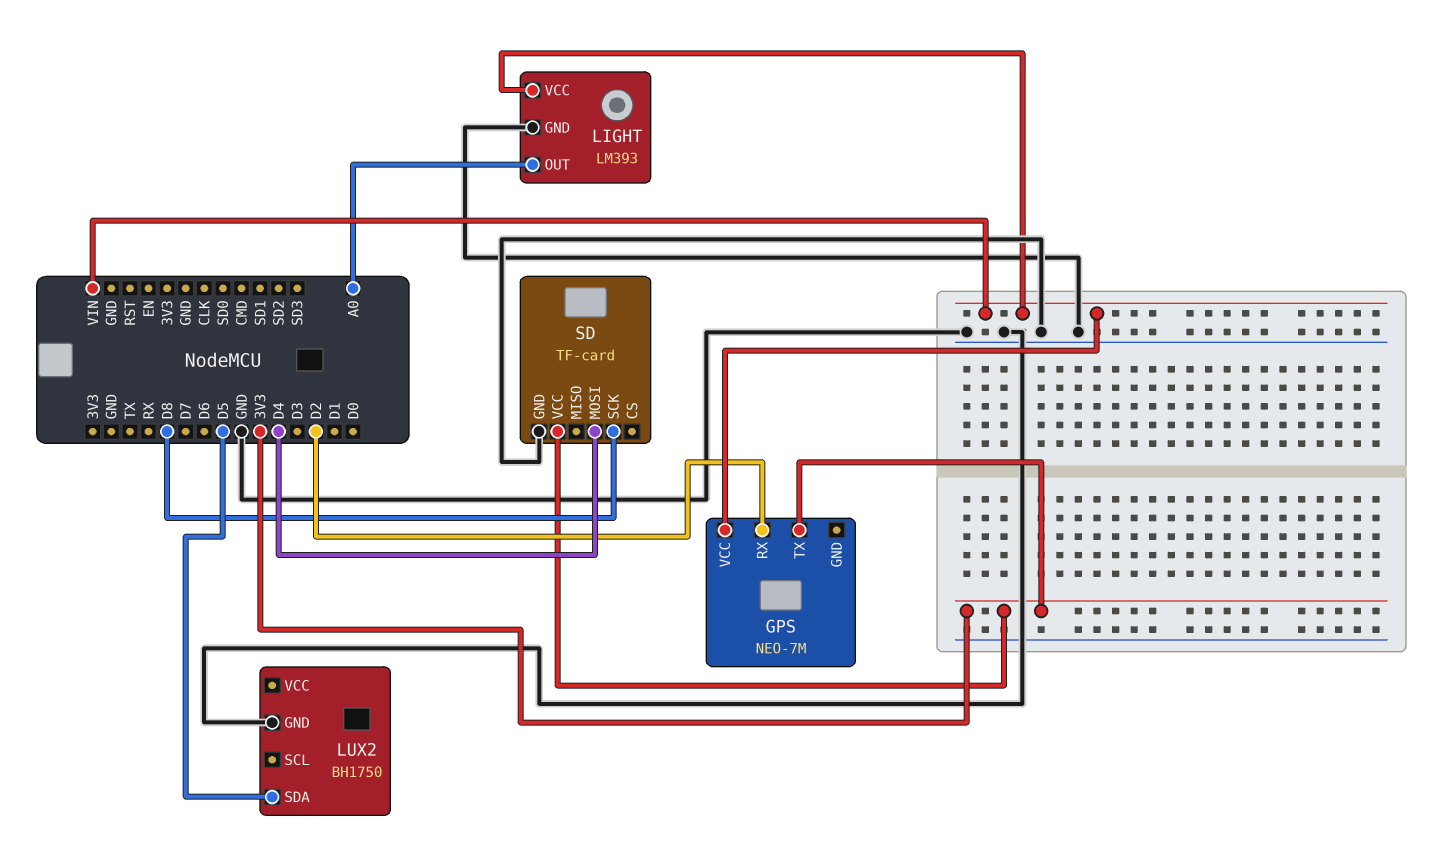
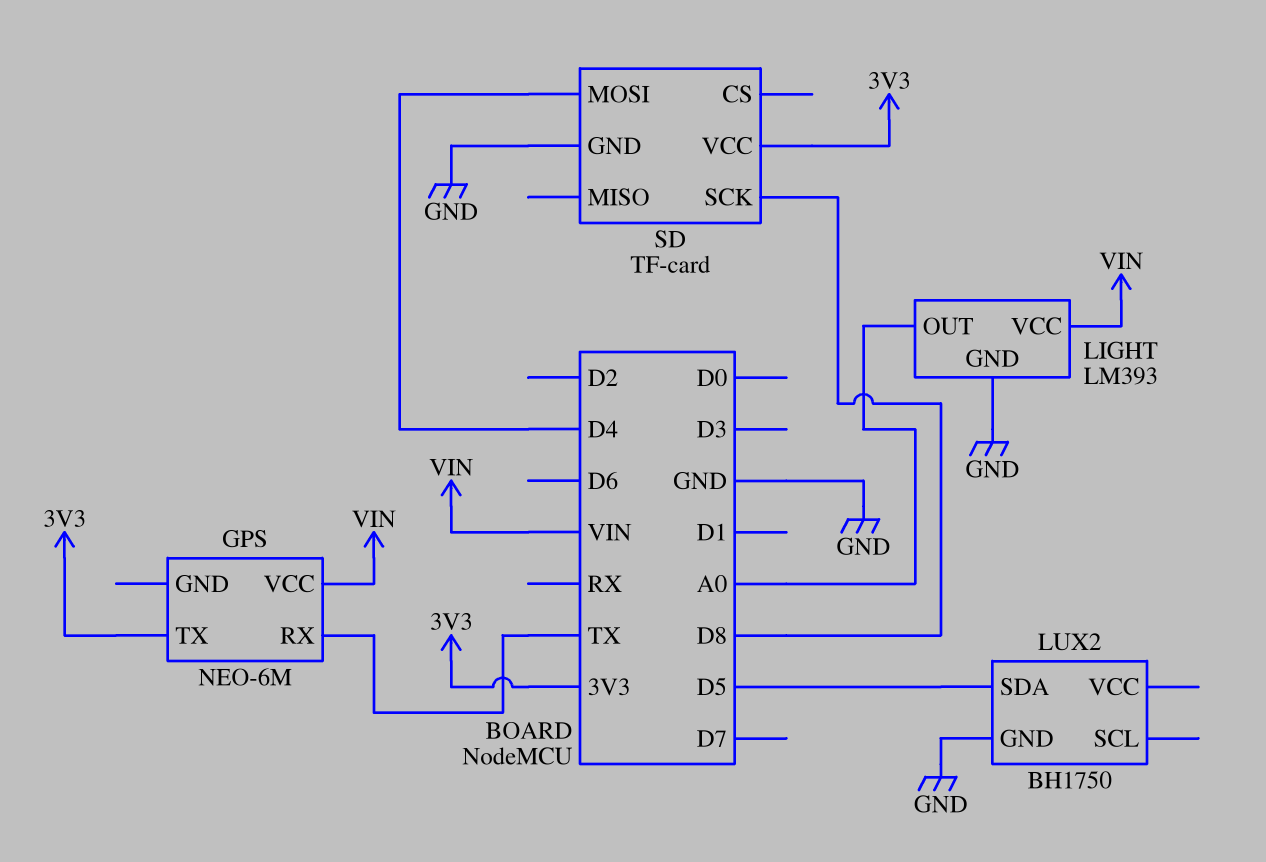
GPS: NEO-7M -> NEO-6M
GPS pin RX: D2 -> TX

